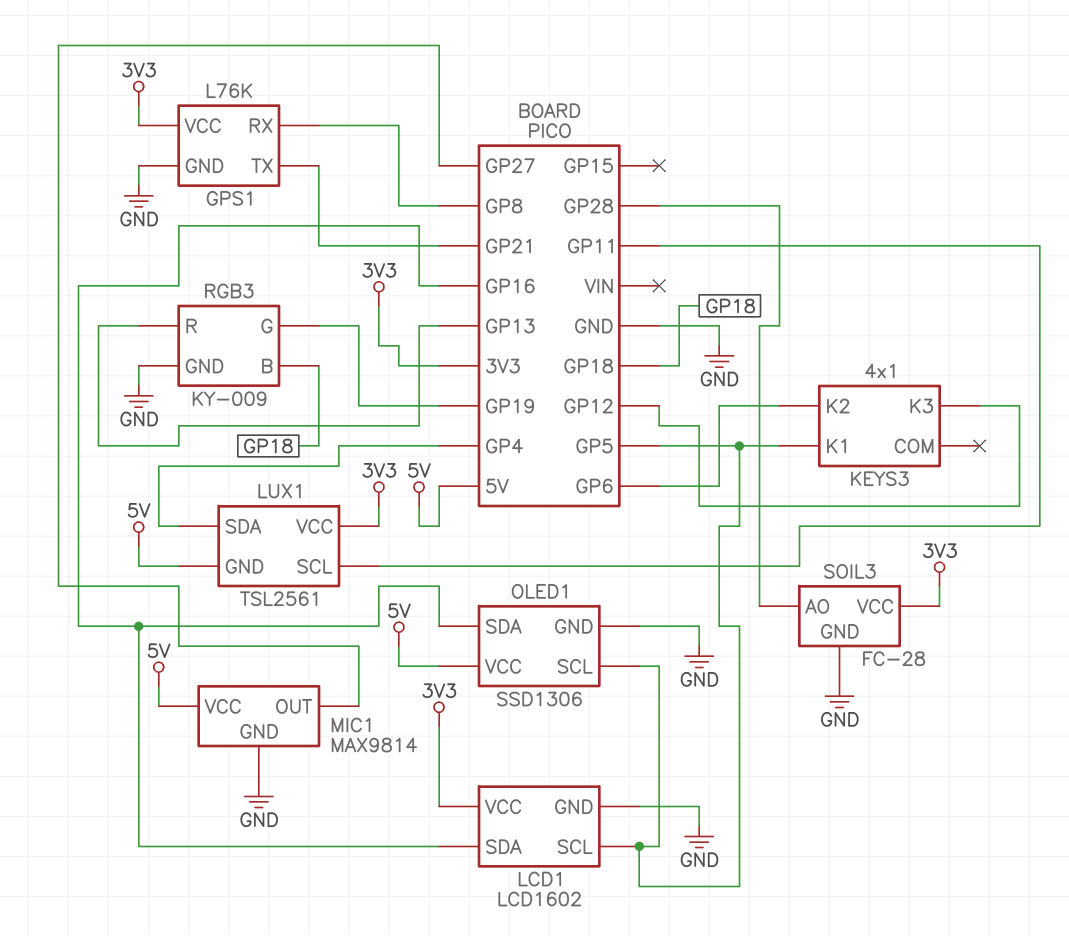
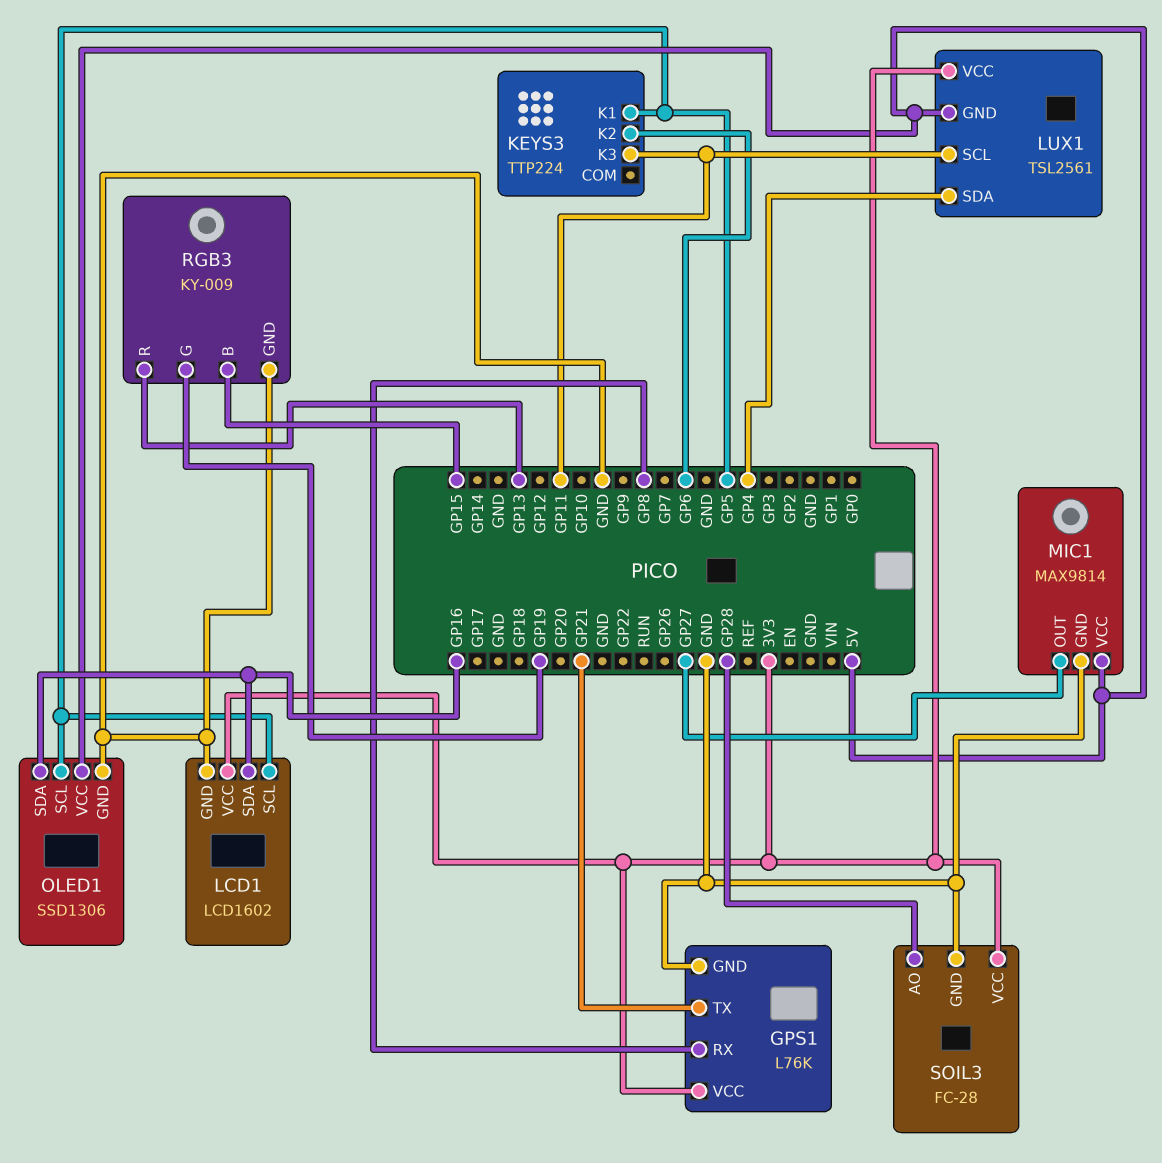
KEYS3: 4x1 -> TTP224
KEYS3 pin K3: GP12 -> GP11
RGB3 pin B: GP18 -> GP15

